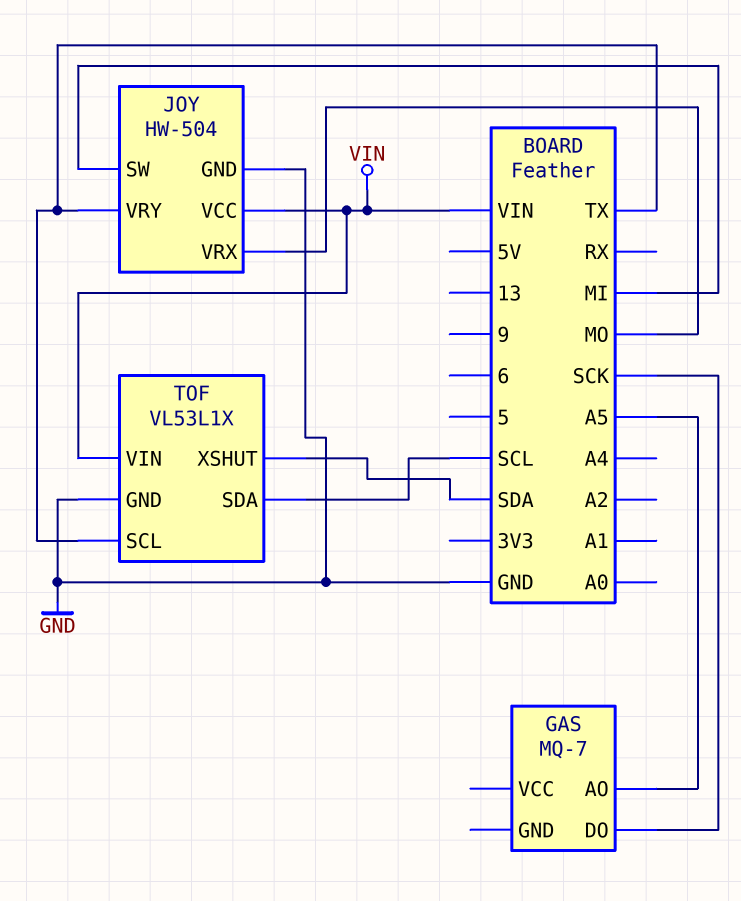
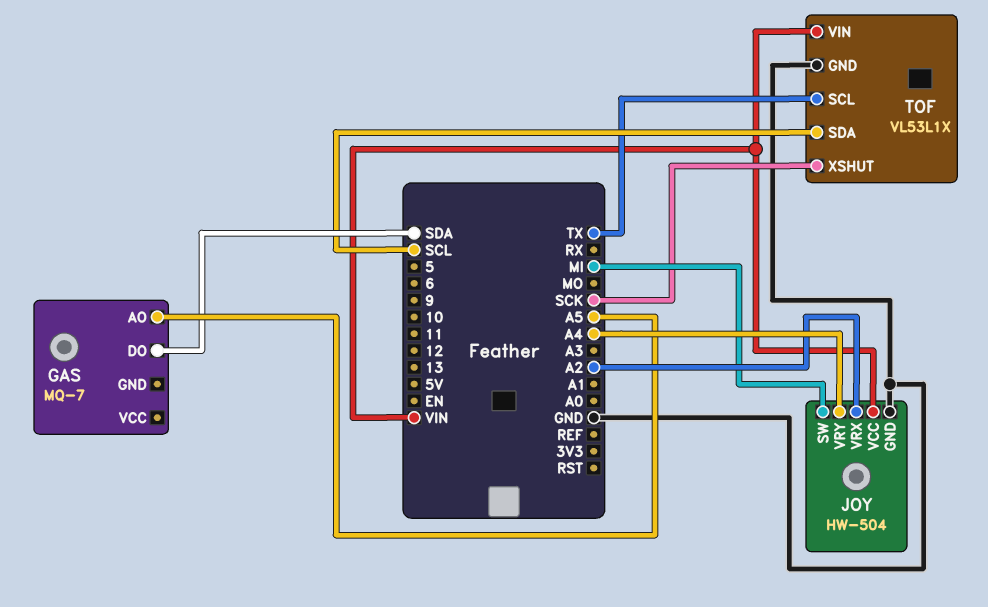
GAS pin DO: SCK -> SDA
JOY pin VRX: MO -> A2
JOY pin VRY: TX -> A4
TOF pin XSHUT: SDA -> SCK

